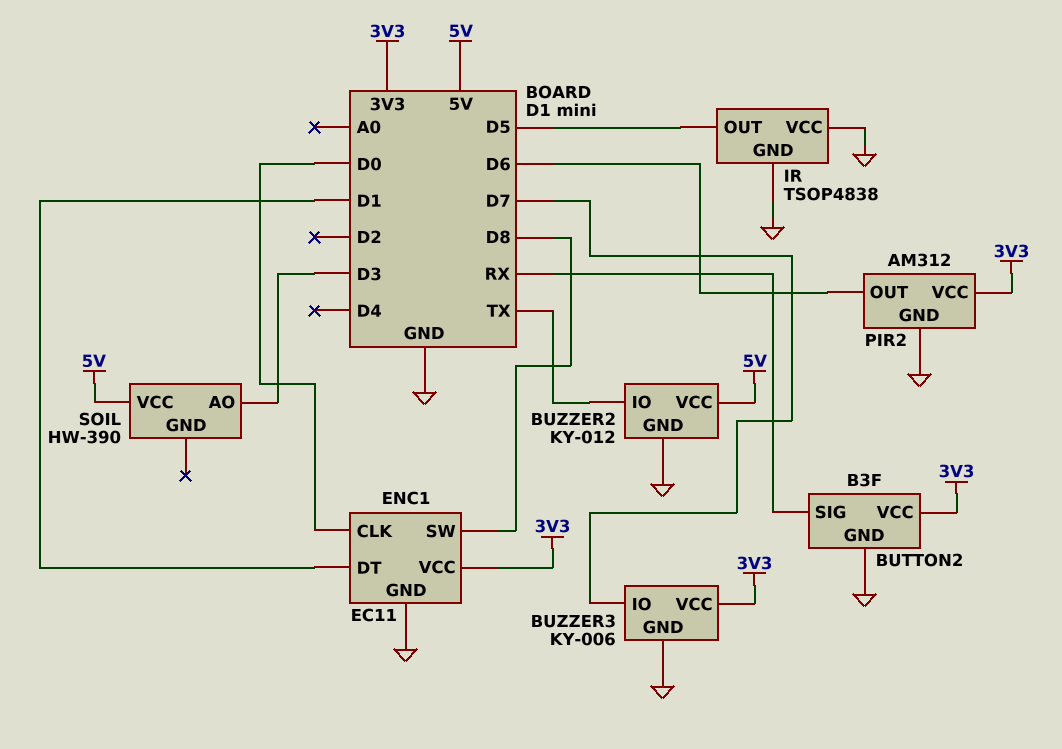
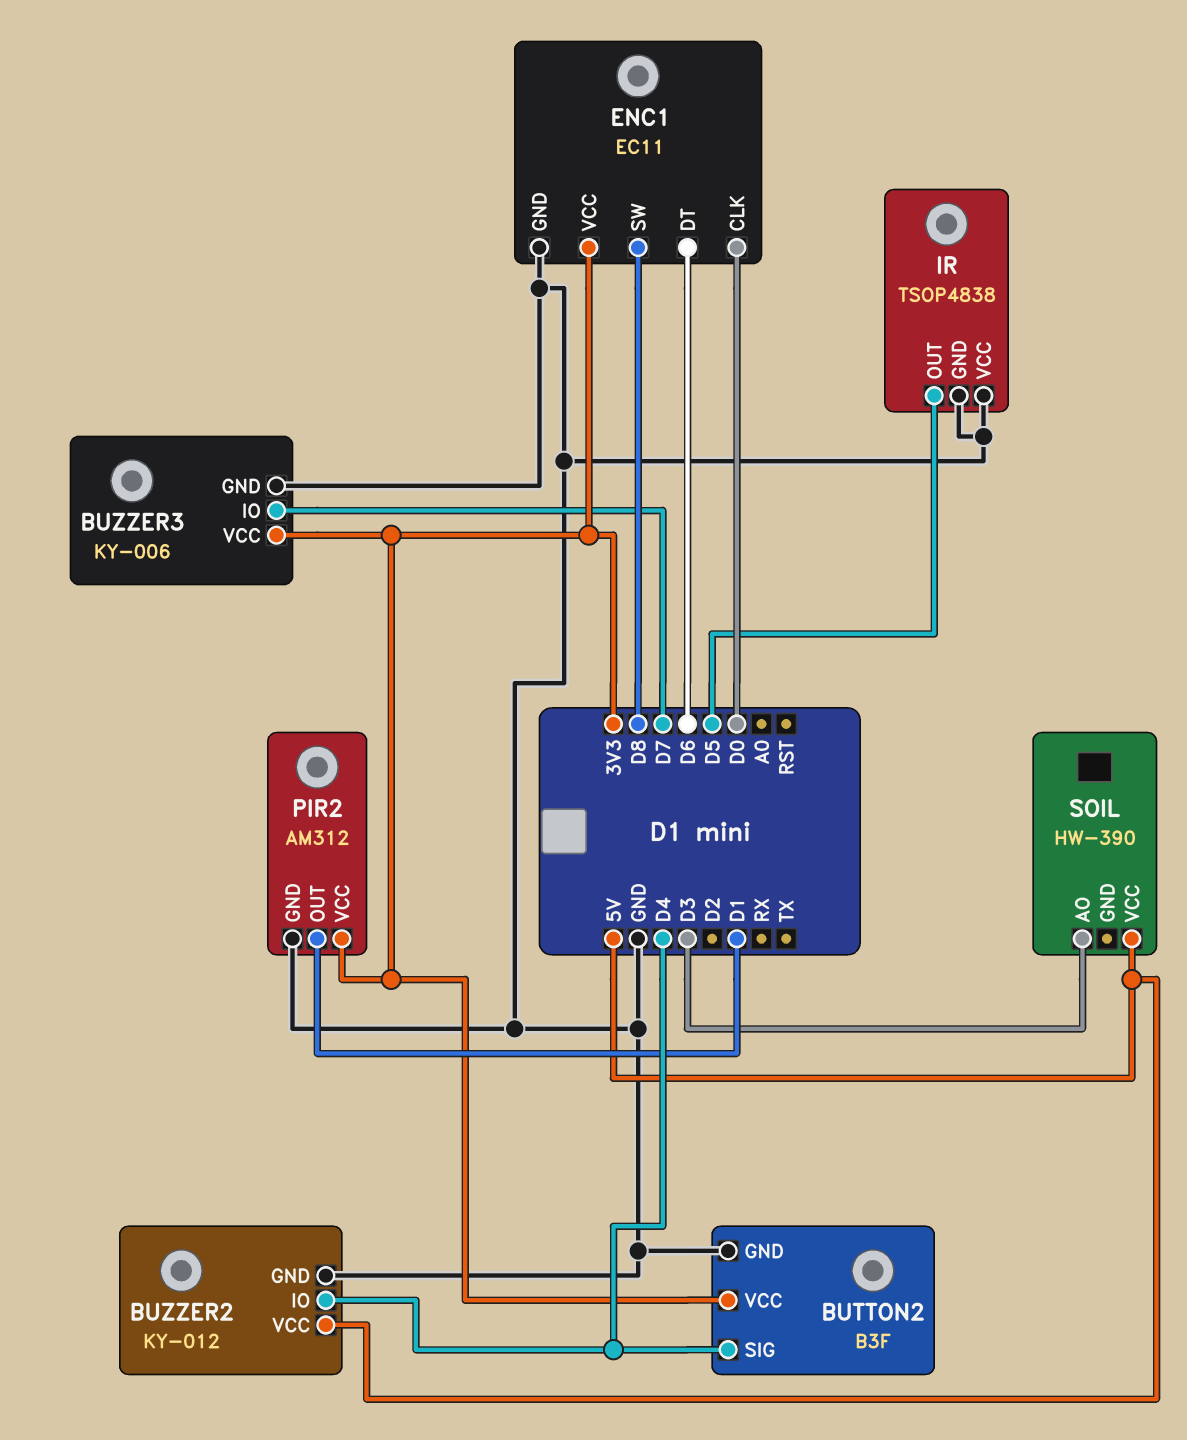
BUTTON2 pin SIG: RX -> D4
BUZZER2 pin IO: TX -> D4
ENC1 pin DT: D1 -> D6
PIR2 pin OUT: D6 -> D1

